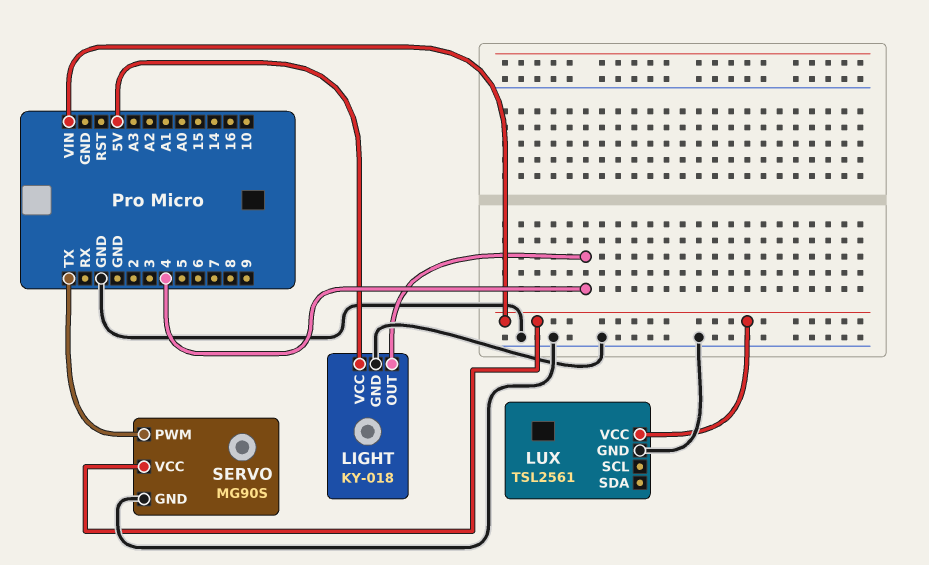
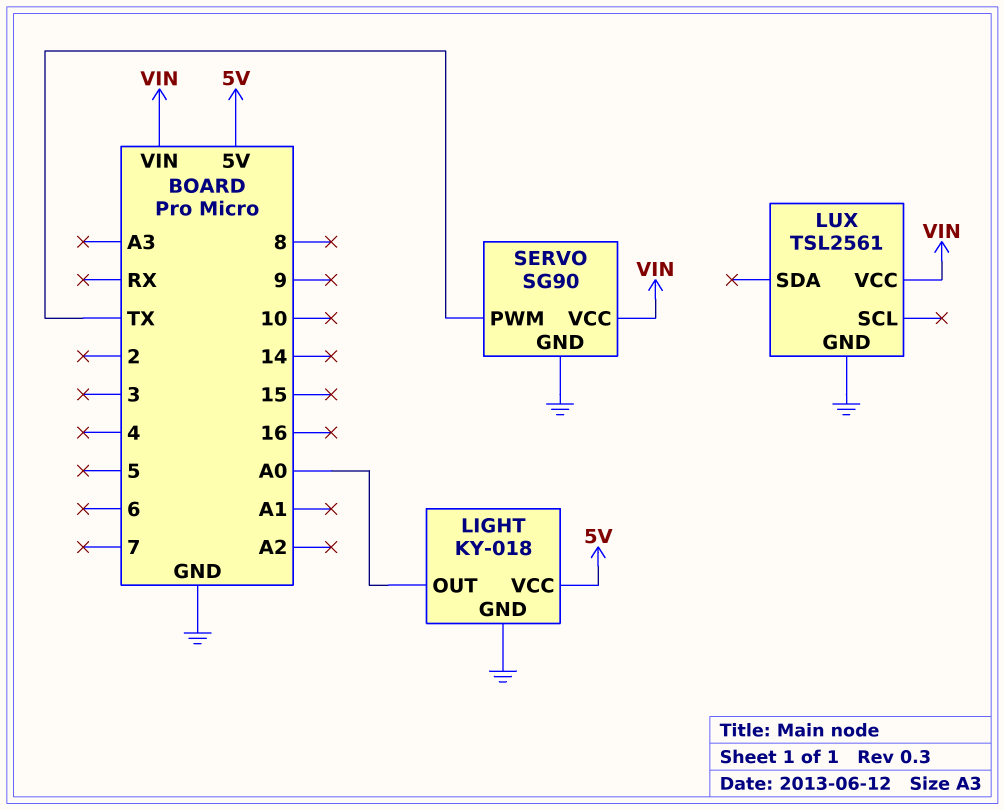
LIGHT pin OUT: 4 -> A0
SERVO: MG90S -> SG90

